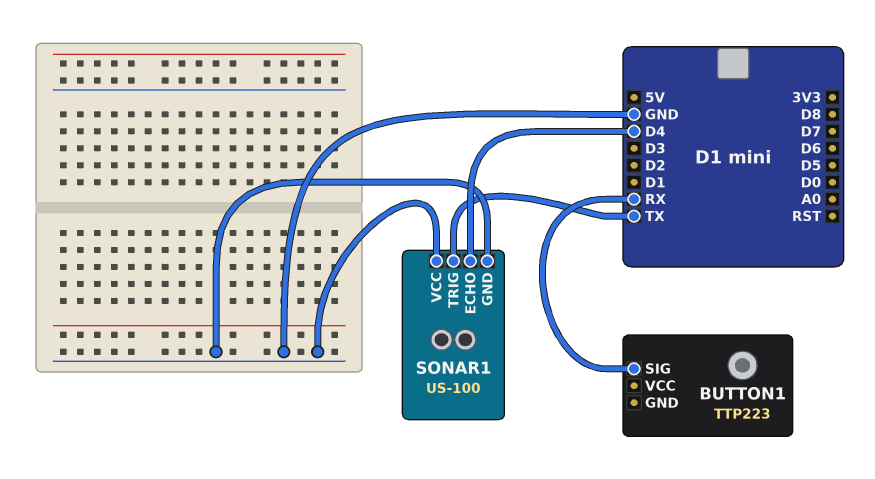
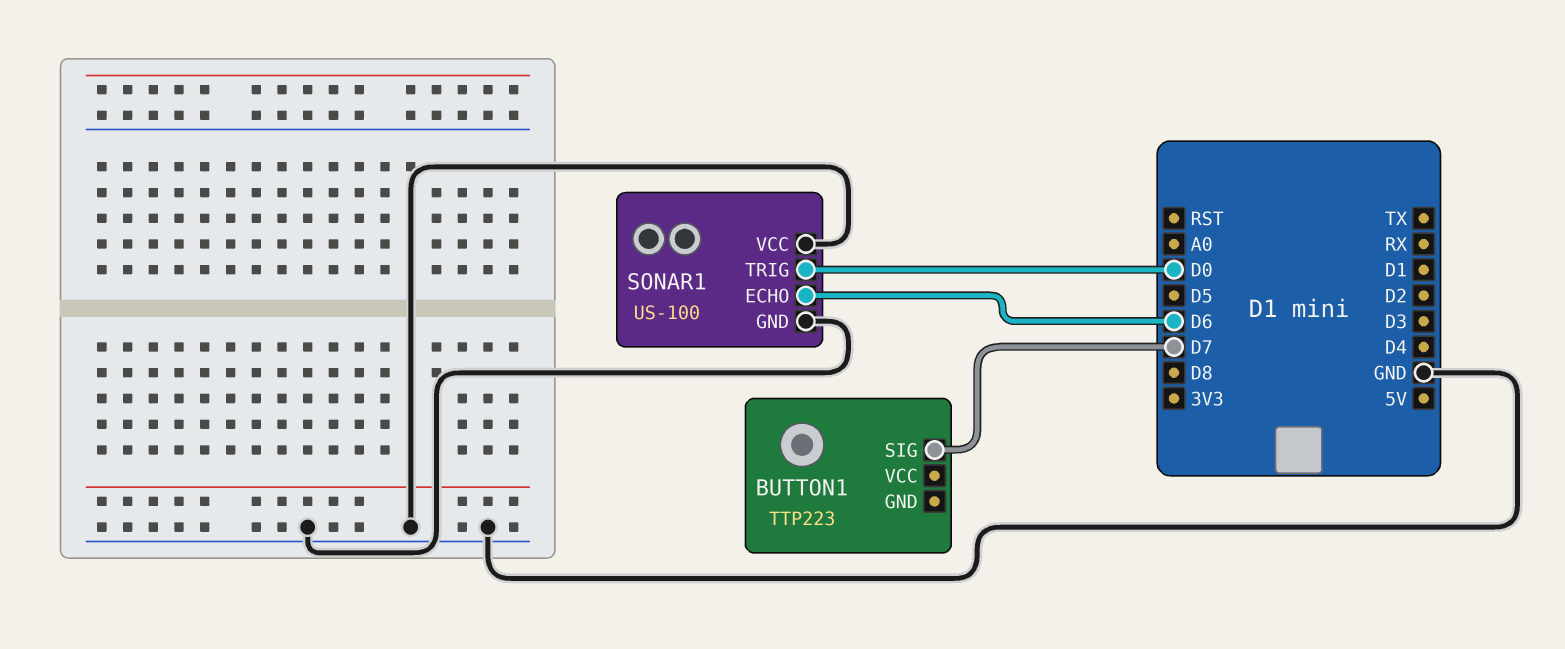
BUTTON1 pin SIG: RX -> D7
SONAR1 pin ECHO: D4 -> D6
SONAR1 pin TRIG: TX -> D0

